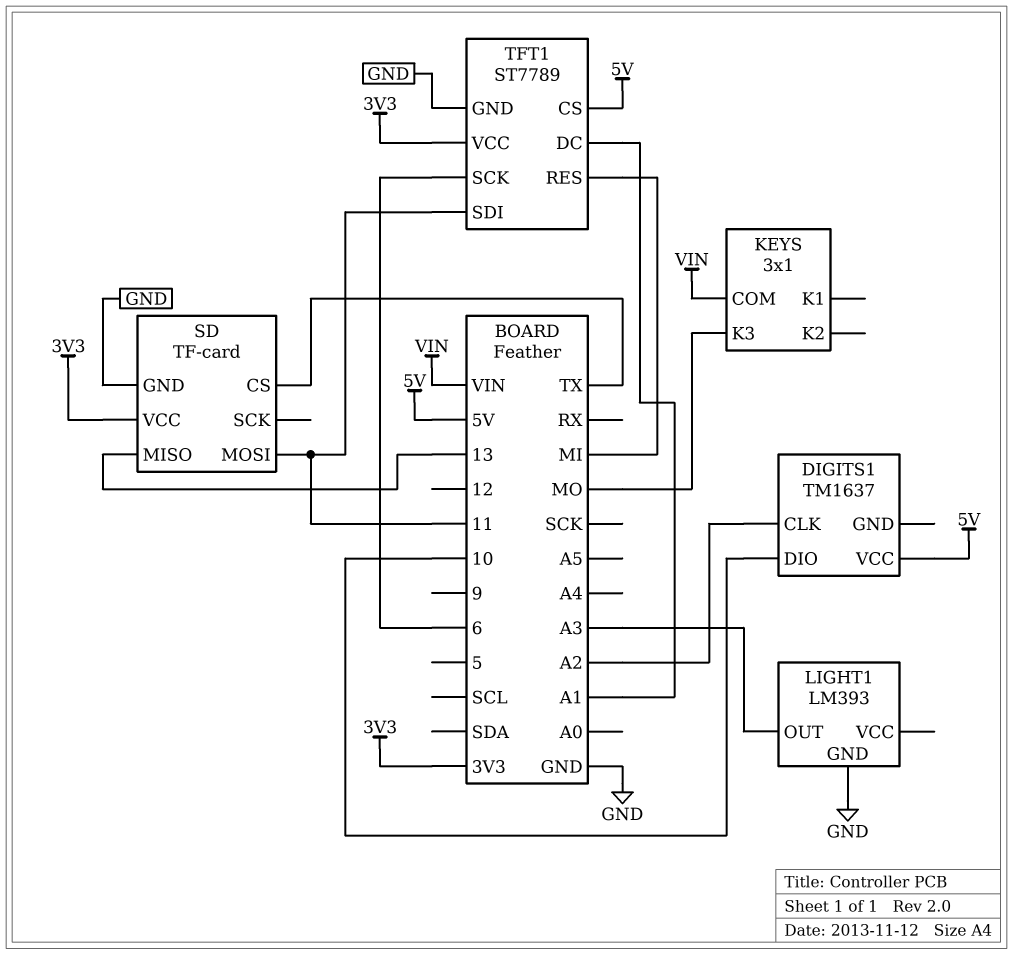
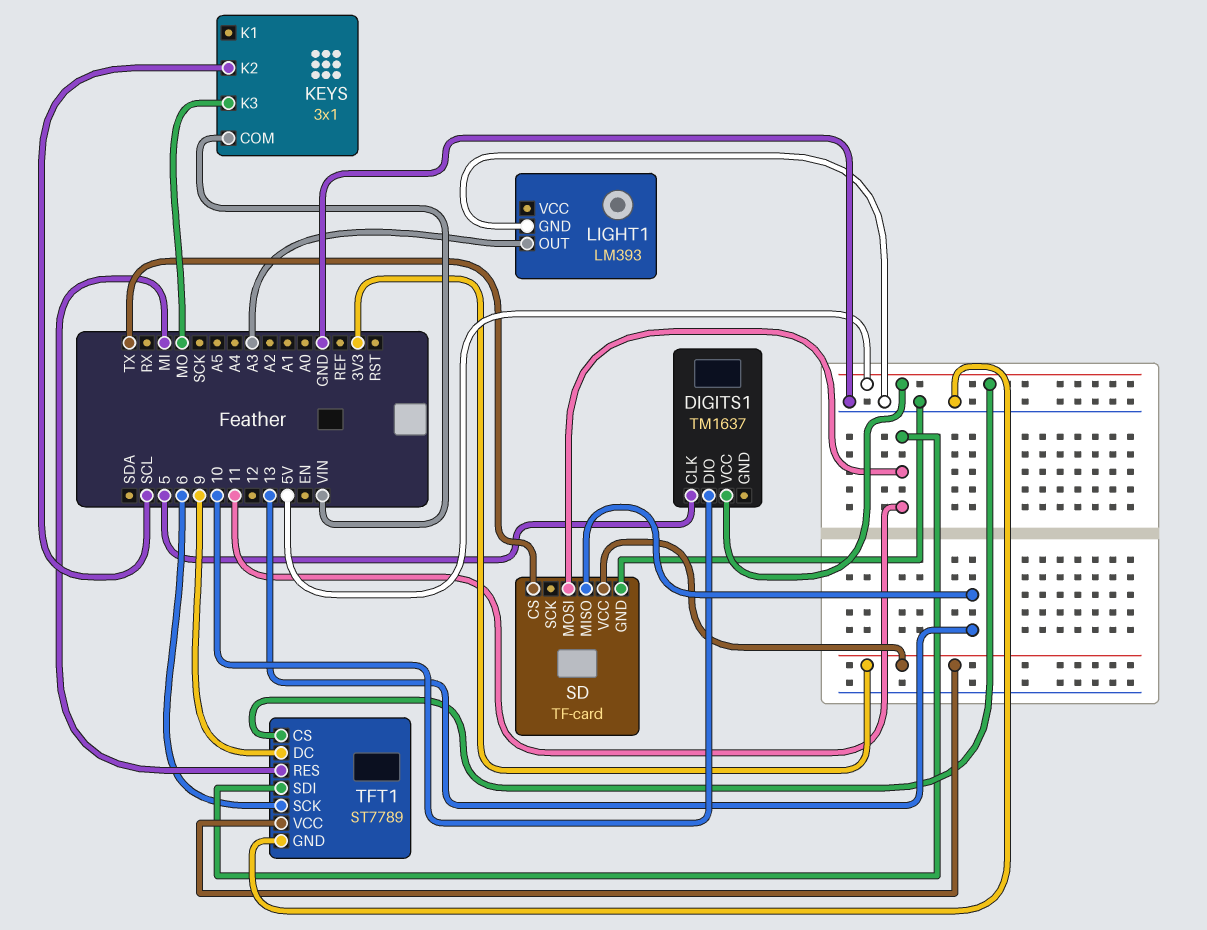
DIGITS1 pin CLK: A2 -> 5
KEYS pin K2: none -> SCL
TFT1 pin DC: A1 -> 9

